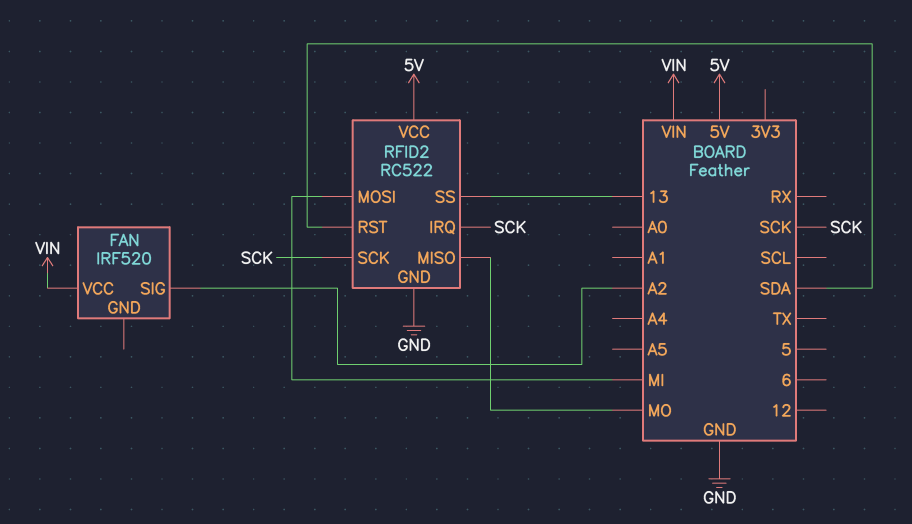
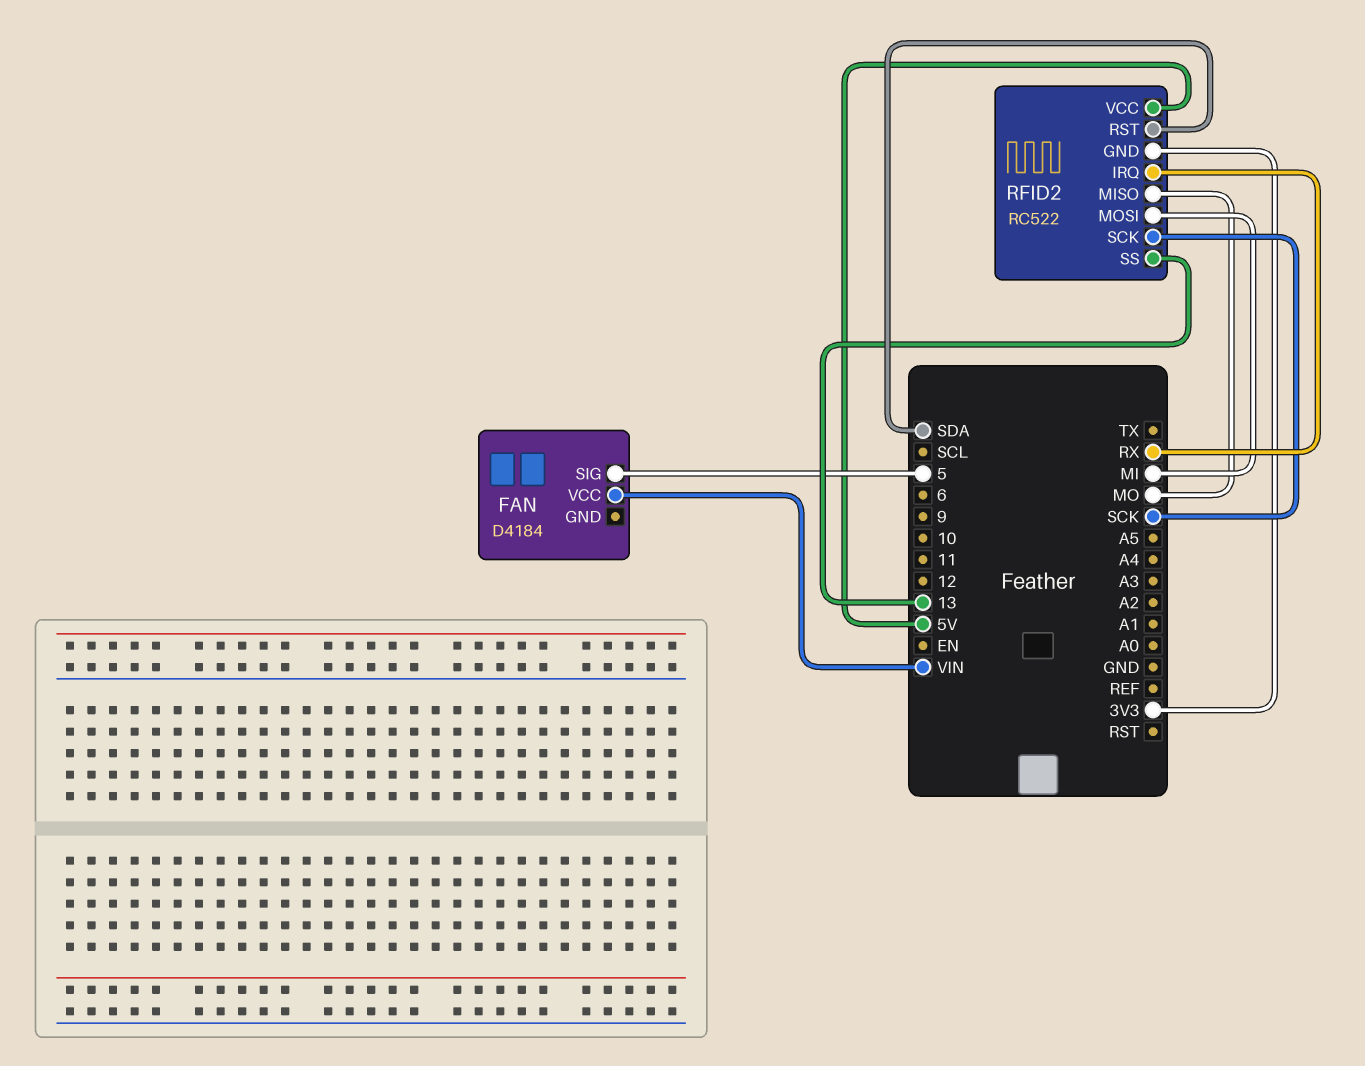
FAN: IRF520 -> D4184
FAN pin SIG: A2 -> 5
RFID2 pin GND: GND -> 3V3
RFID2 pin IRQ: SCK -> RX

